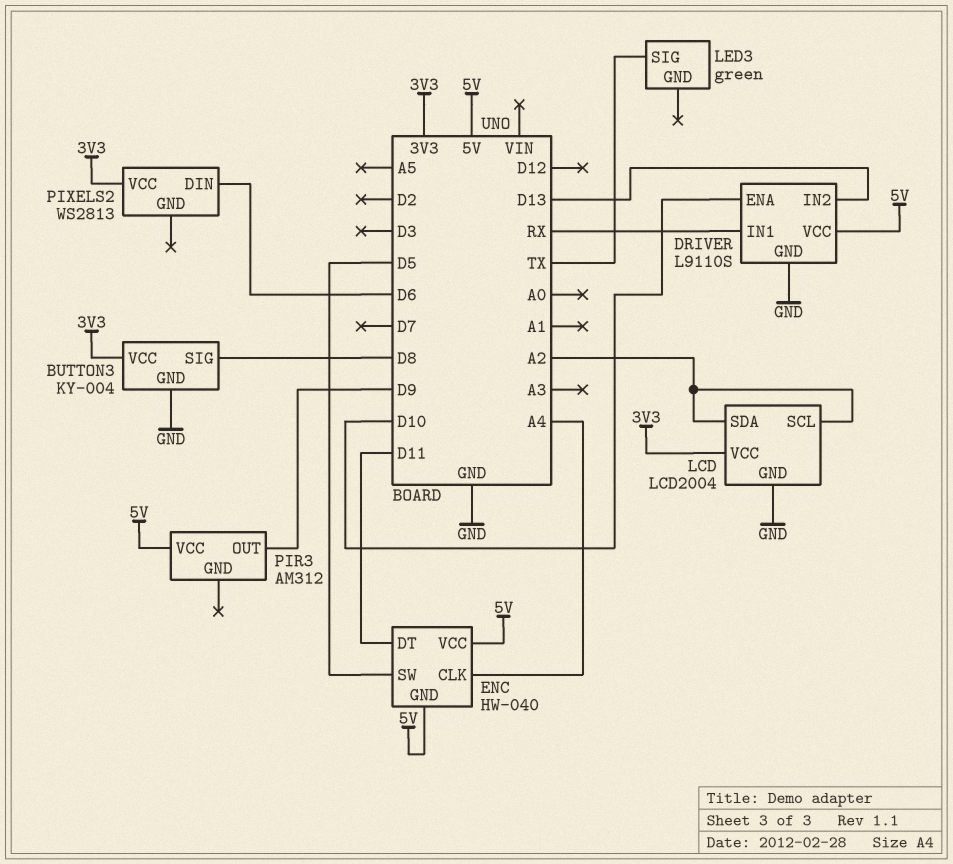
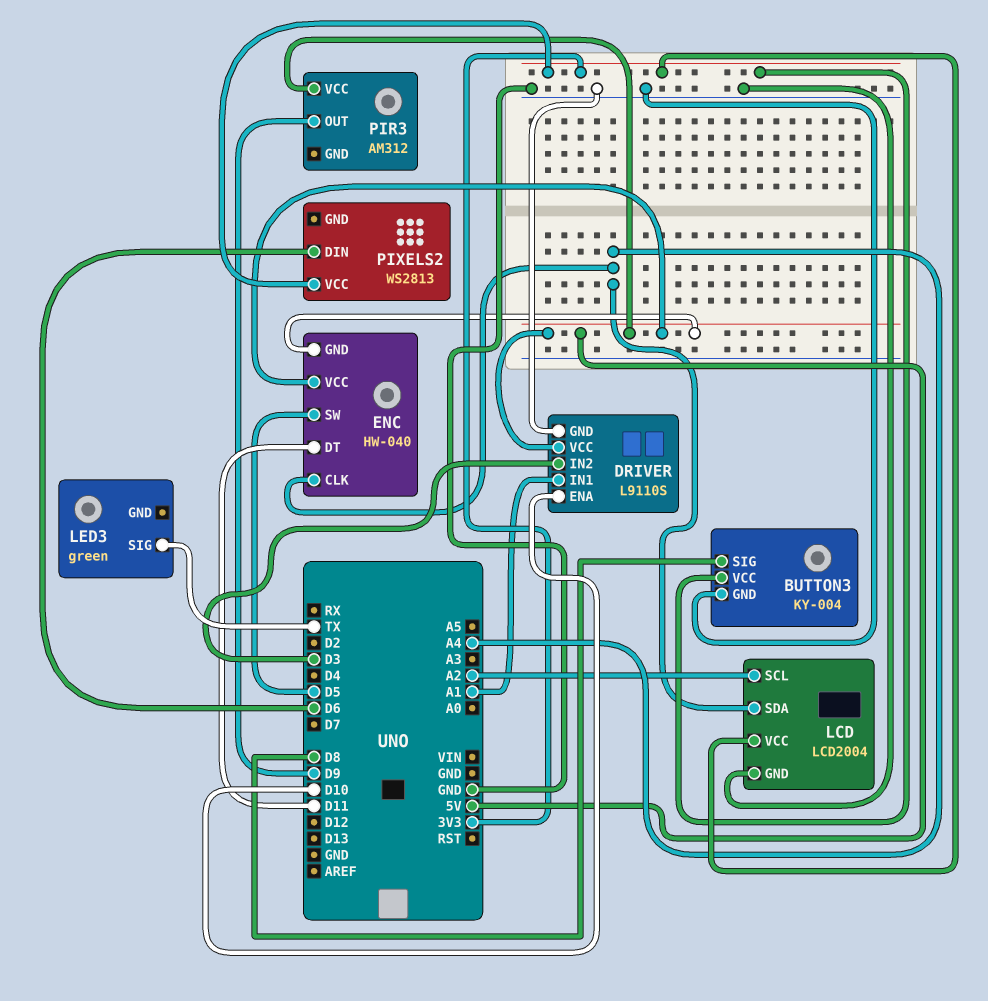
DRIVER pin IN1: RX -> A1
DRIVER pin IN2: D13 -> D3
LCD pin SDA: A2 -> A4

